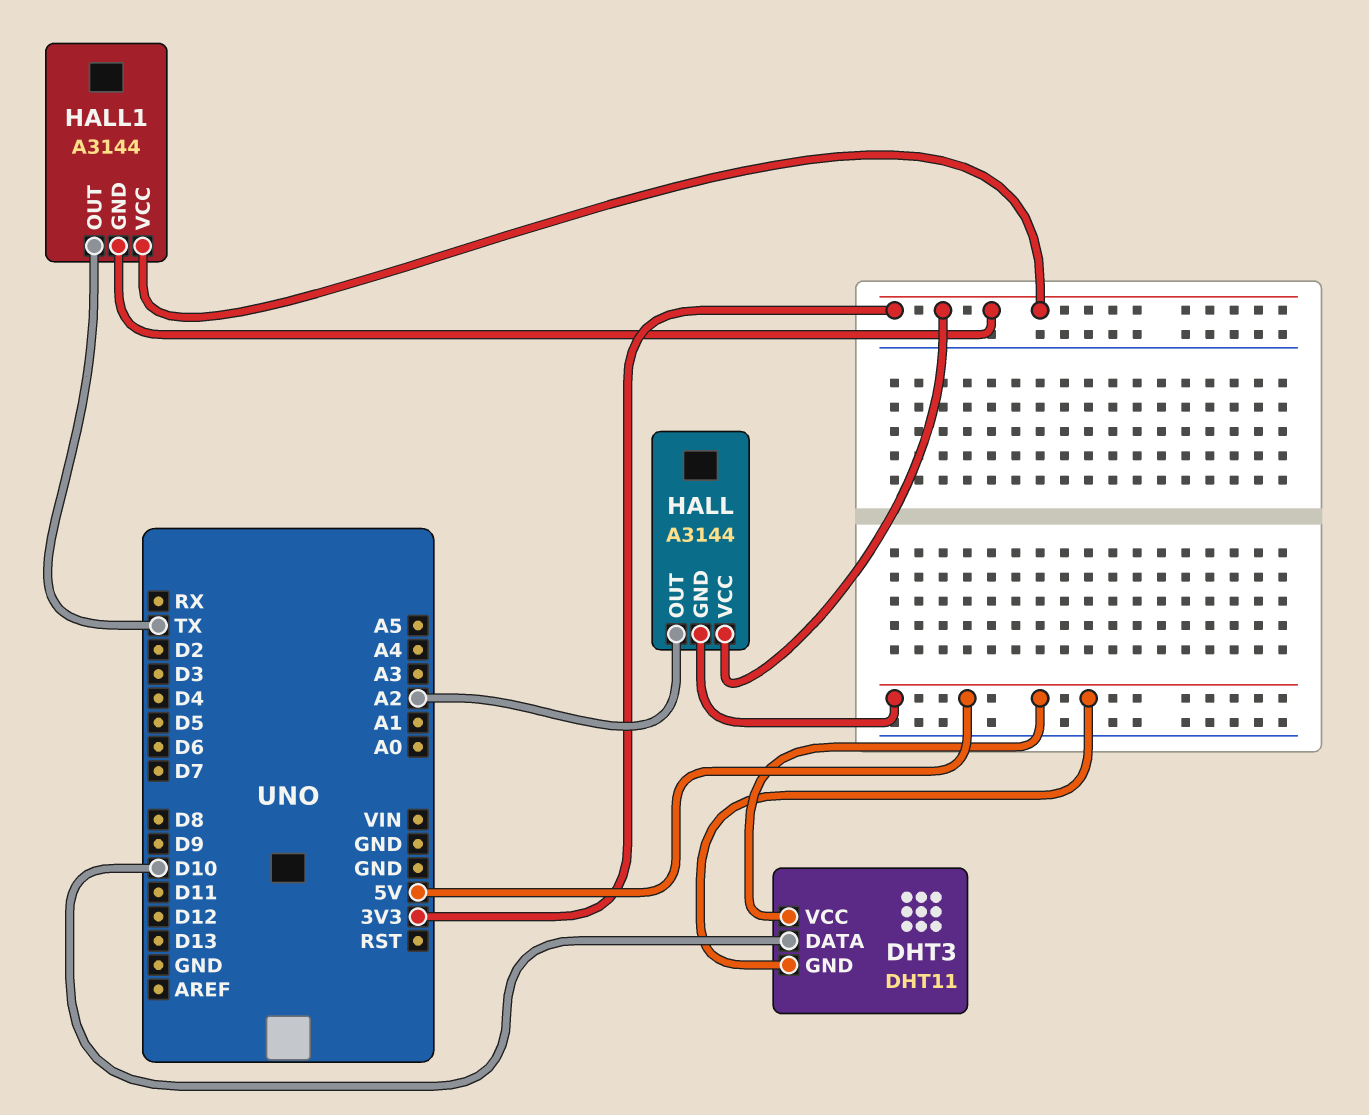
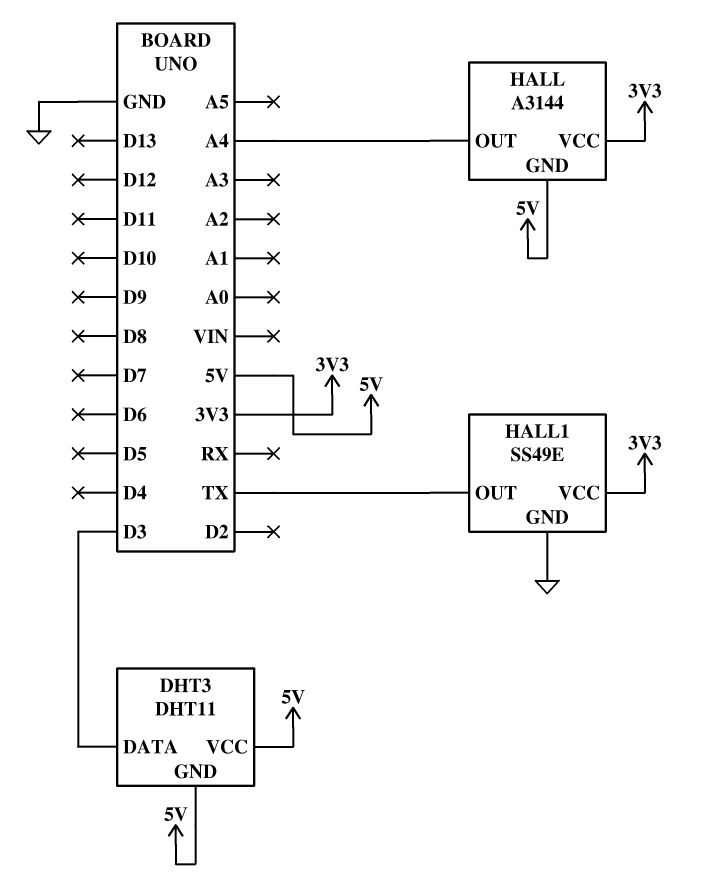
DHT3 pin DATA: D10 -> D3
HALL pin OUT: A2 -> A4
HALL1: A3144 -> SS49E
HALL1 pin GND: 3V3 -> GND

